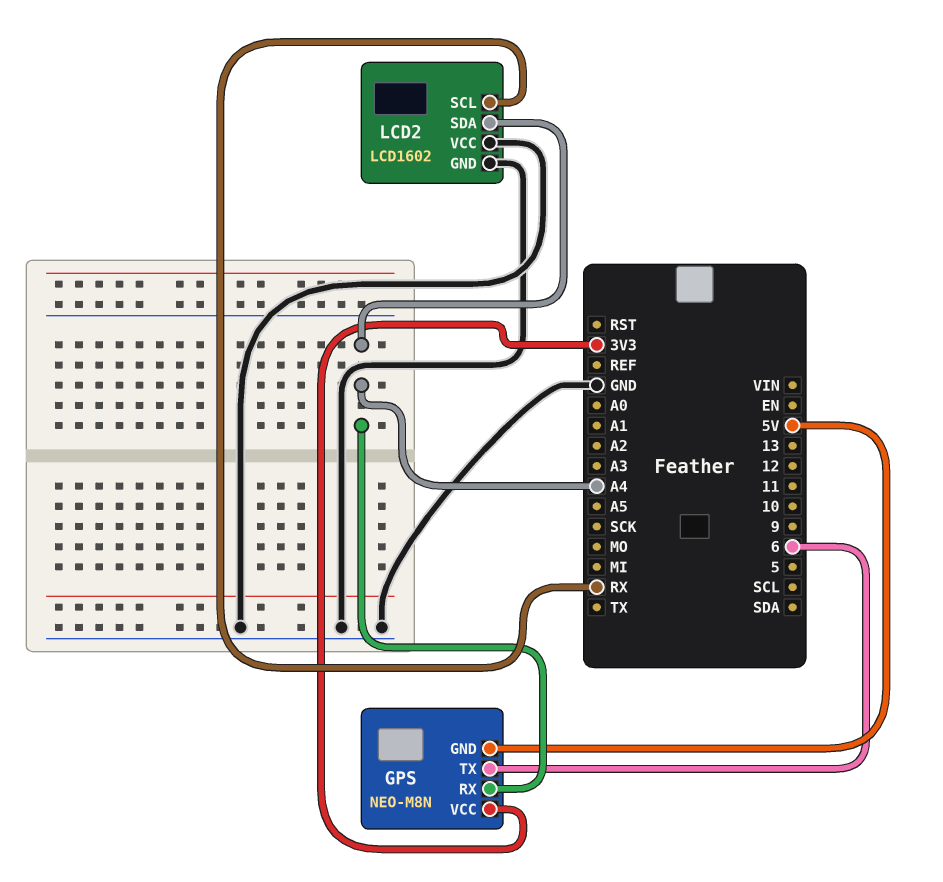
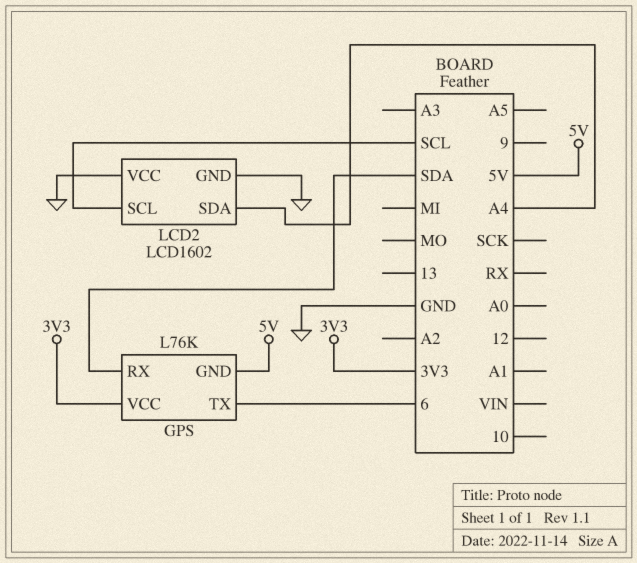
GPS: NEO-M8N -> L76K
GPS pin RX: A4 -> SDA
LCD2 pin SCL: RX -> SCL

